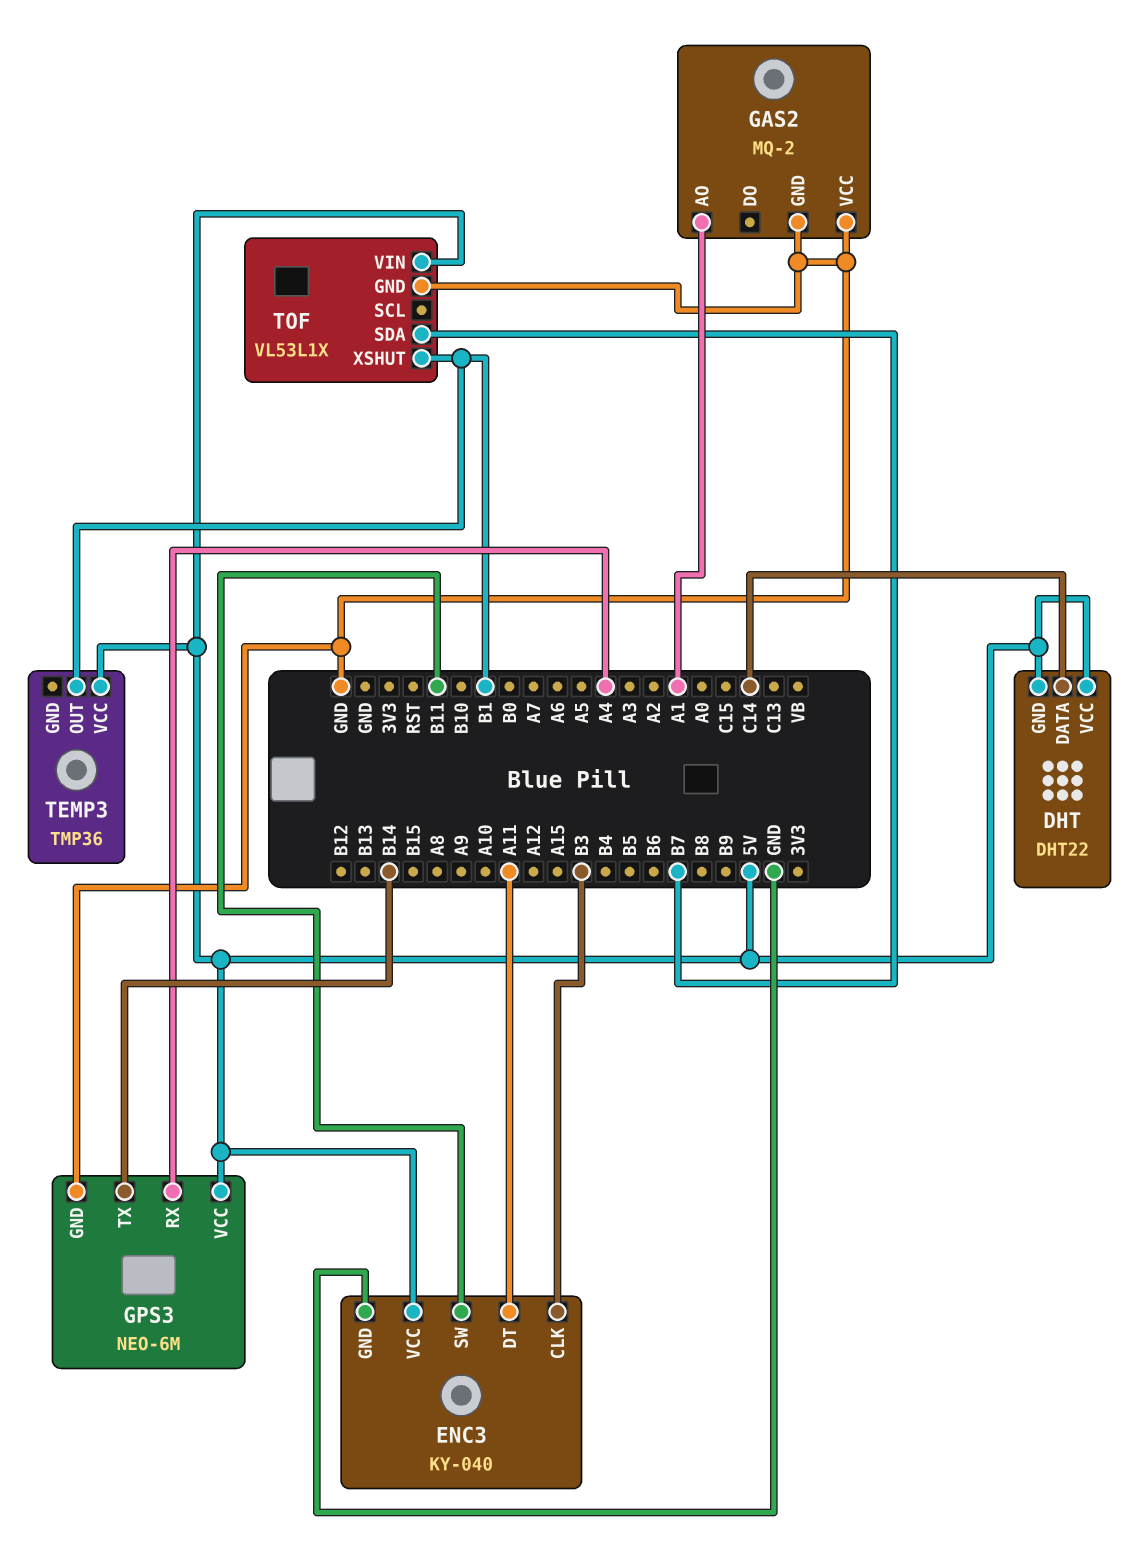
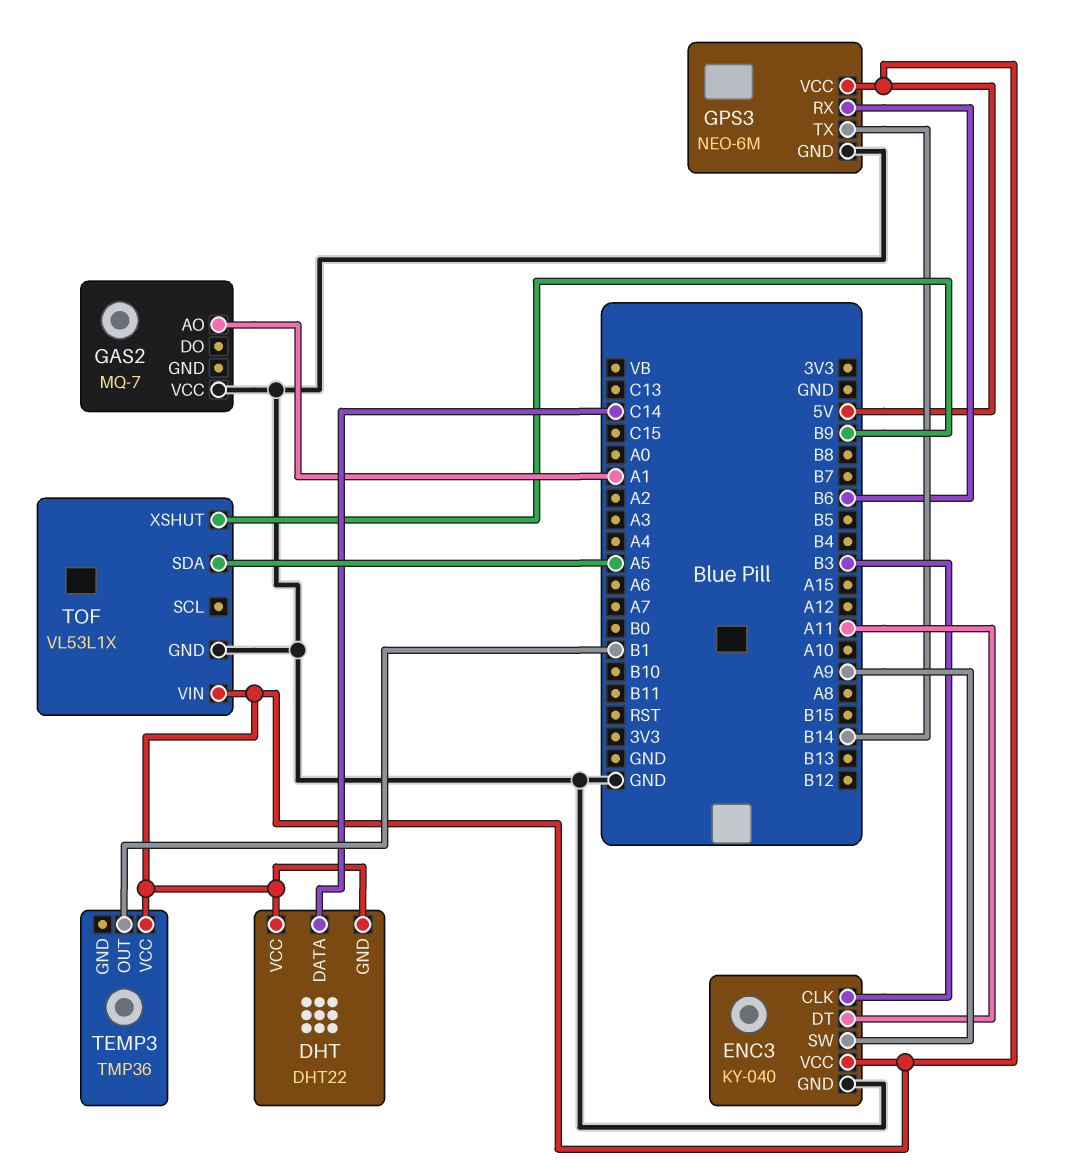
ENC3 pin SW: B11 -> A9
GAS2: MQ-2 -> MQ-7
GAS2 pin GND: GND -> none
GPS3 pin RX: A4 -> B6
TOF pin SDA: B7 -> A5
TOF pin XSHUT: B1 -> B9

